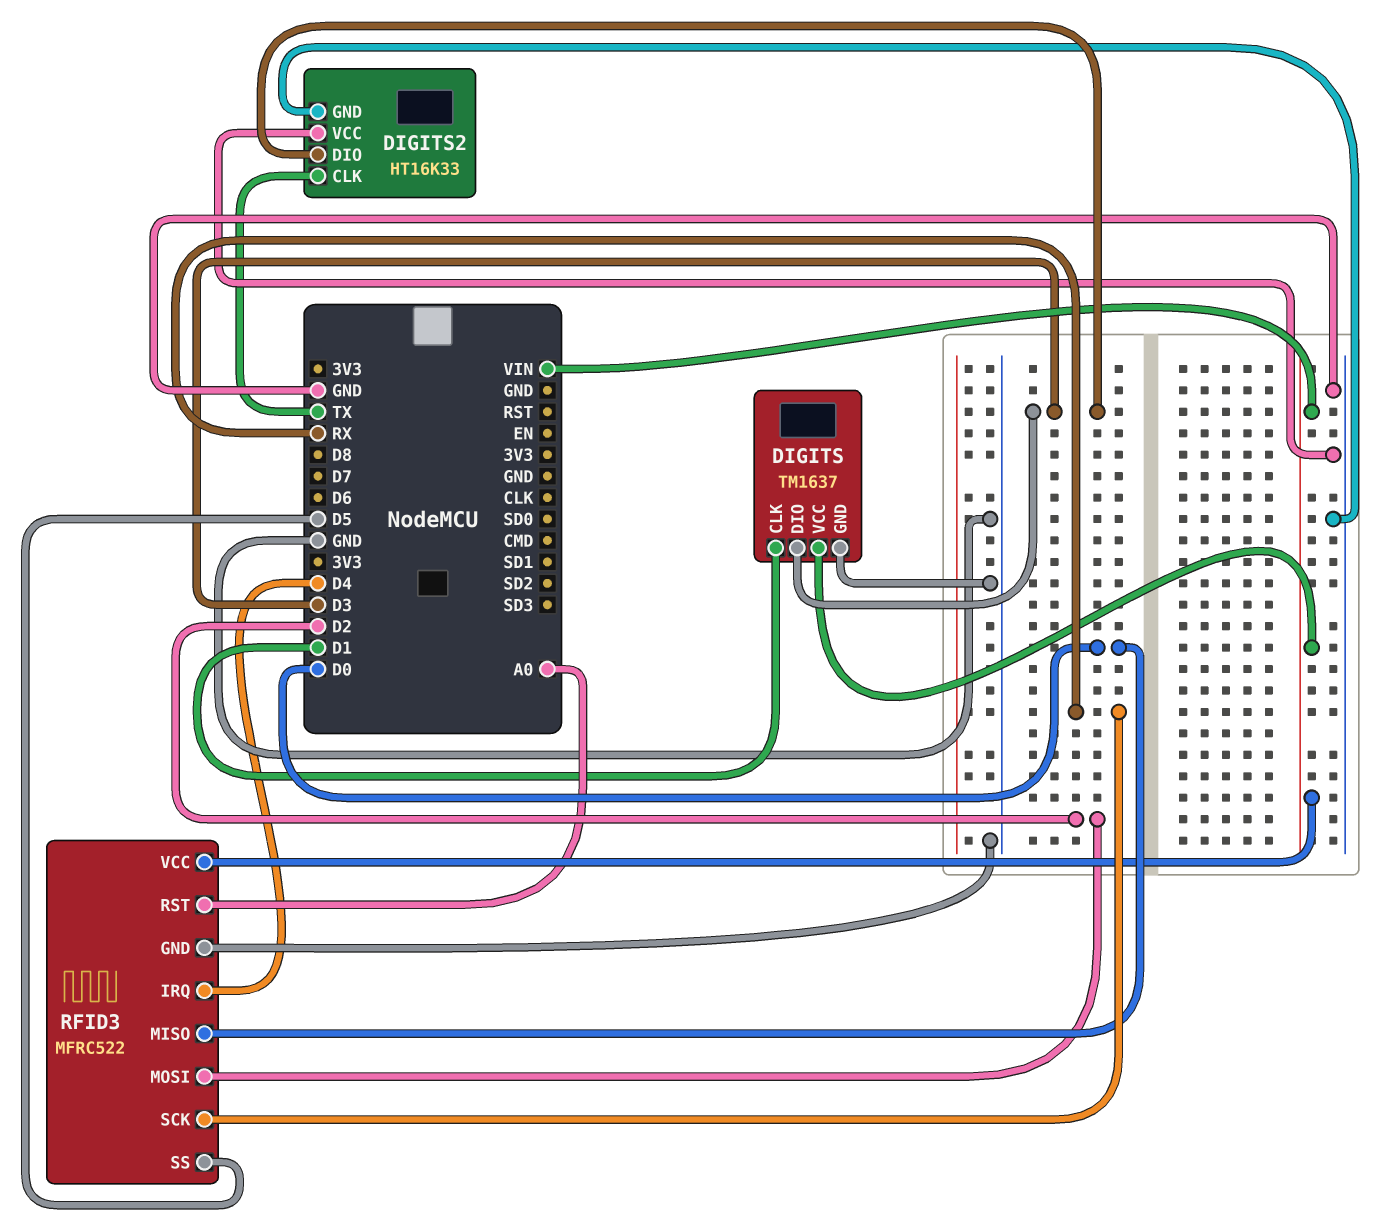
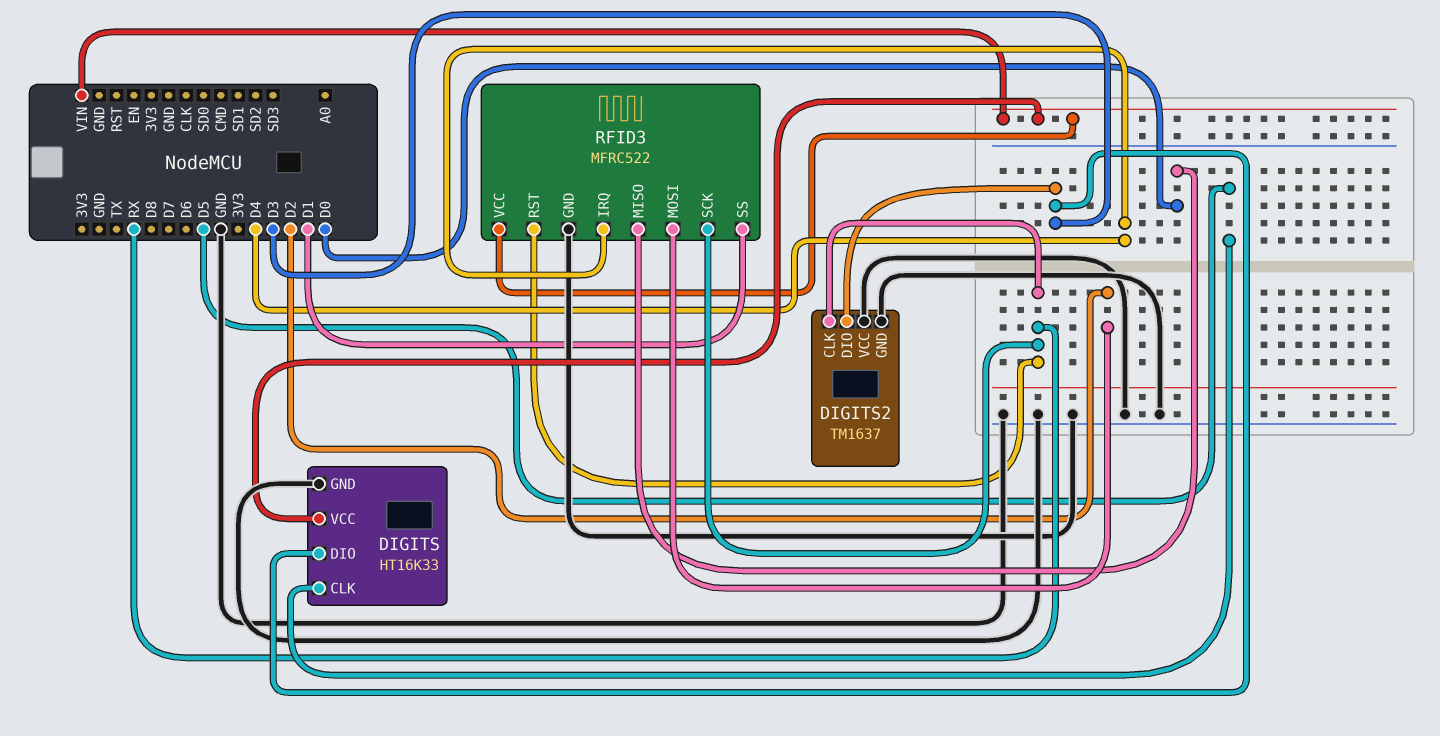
DIGITS: TM1637 -> HT16K33
DIGITS pin CLK: D1 -> D5
DIGITS2: HT16K33 -> TM1637
DIGITS2 pin CLK: TX -> RX
RFID3 pin RST: A0 -> RX
RFID3 pin SS: D5 -> D1

